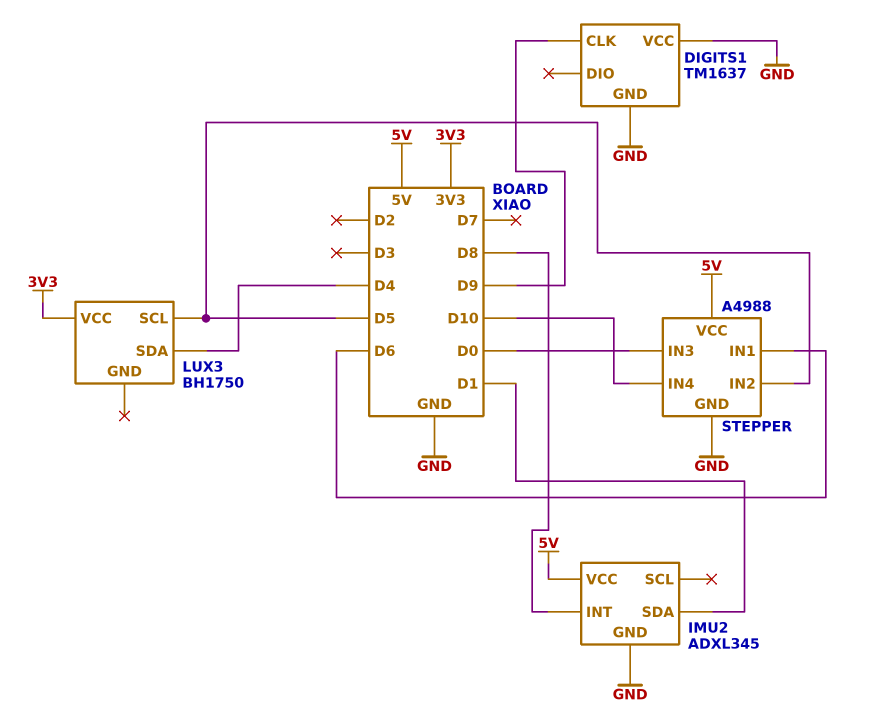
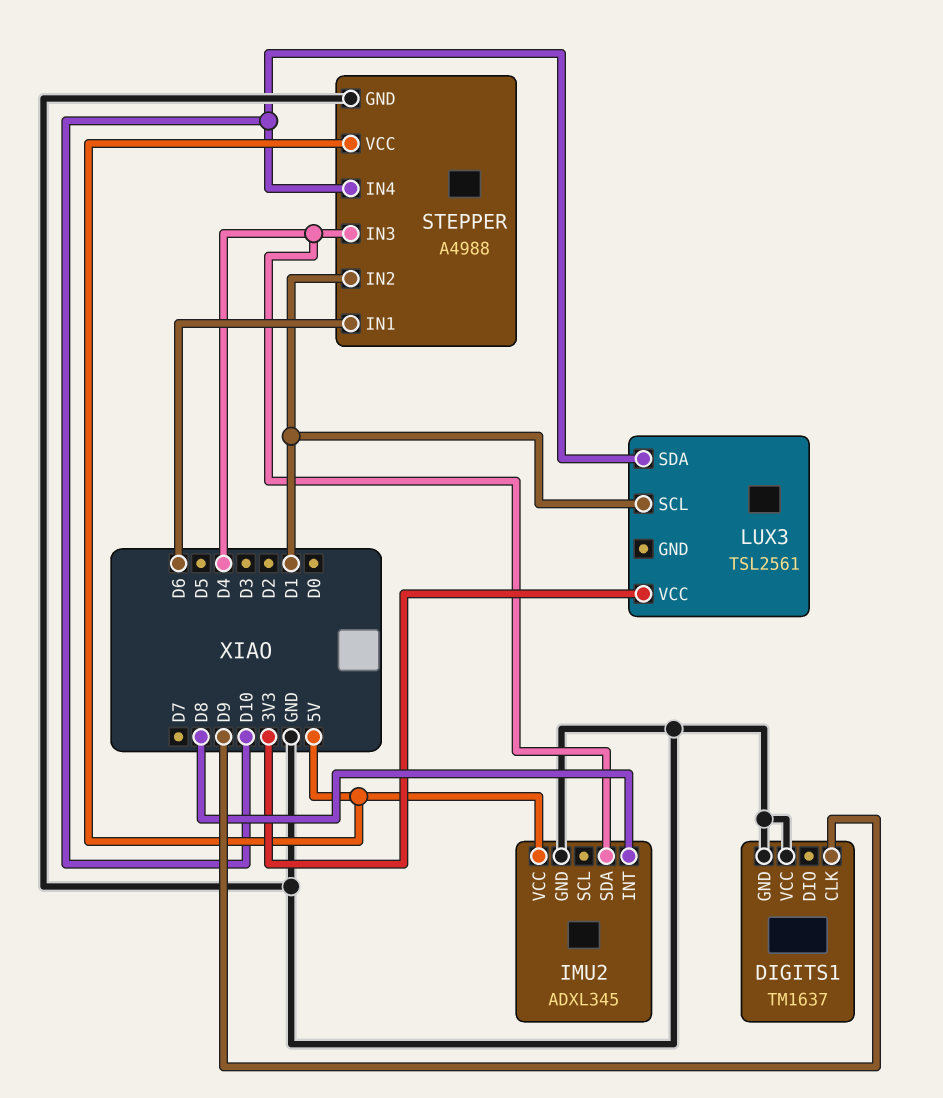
IMU2 pin SDA: D1 -> D4
LUX3: BH1750 -> TSL2561
LUX3 pin SCL: D5 -> D1
LUX3 pin SDA: D4 -> D10
STEPPER pin IN2: D5 -> D1
STEPPER pin IN3: D0 -> D4

